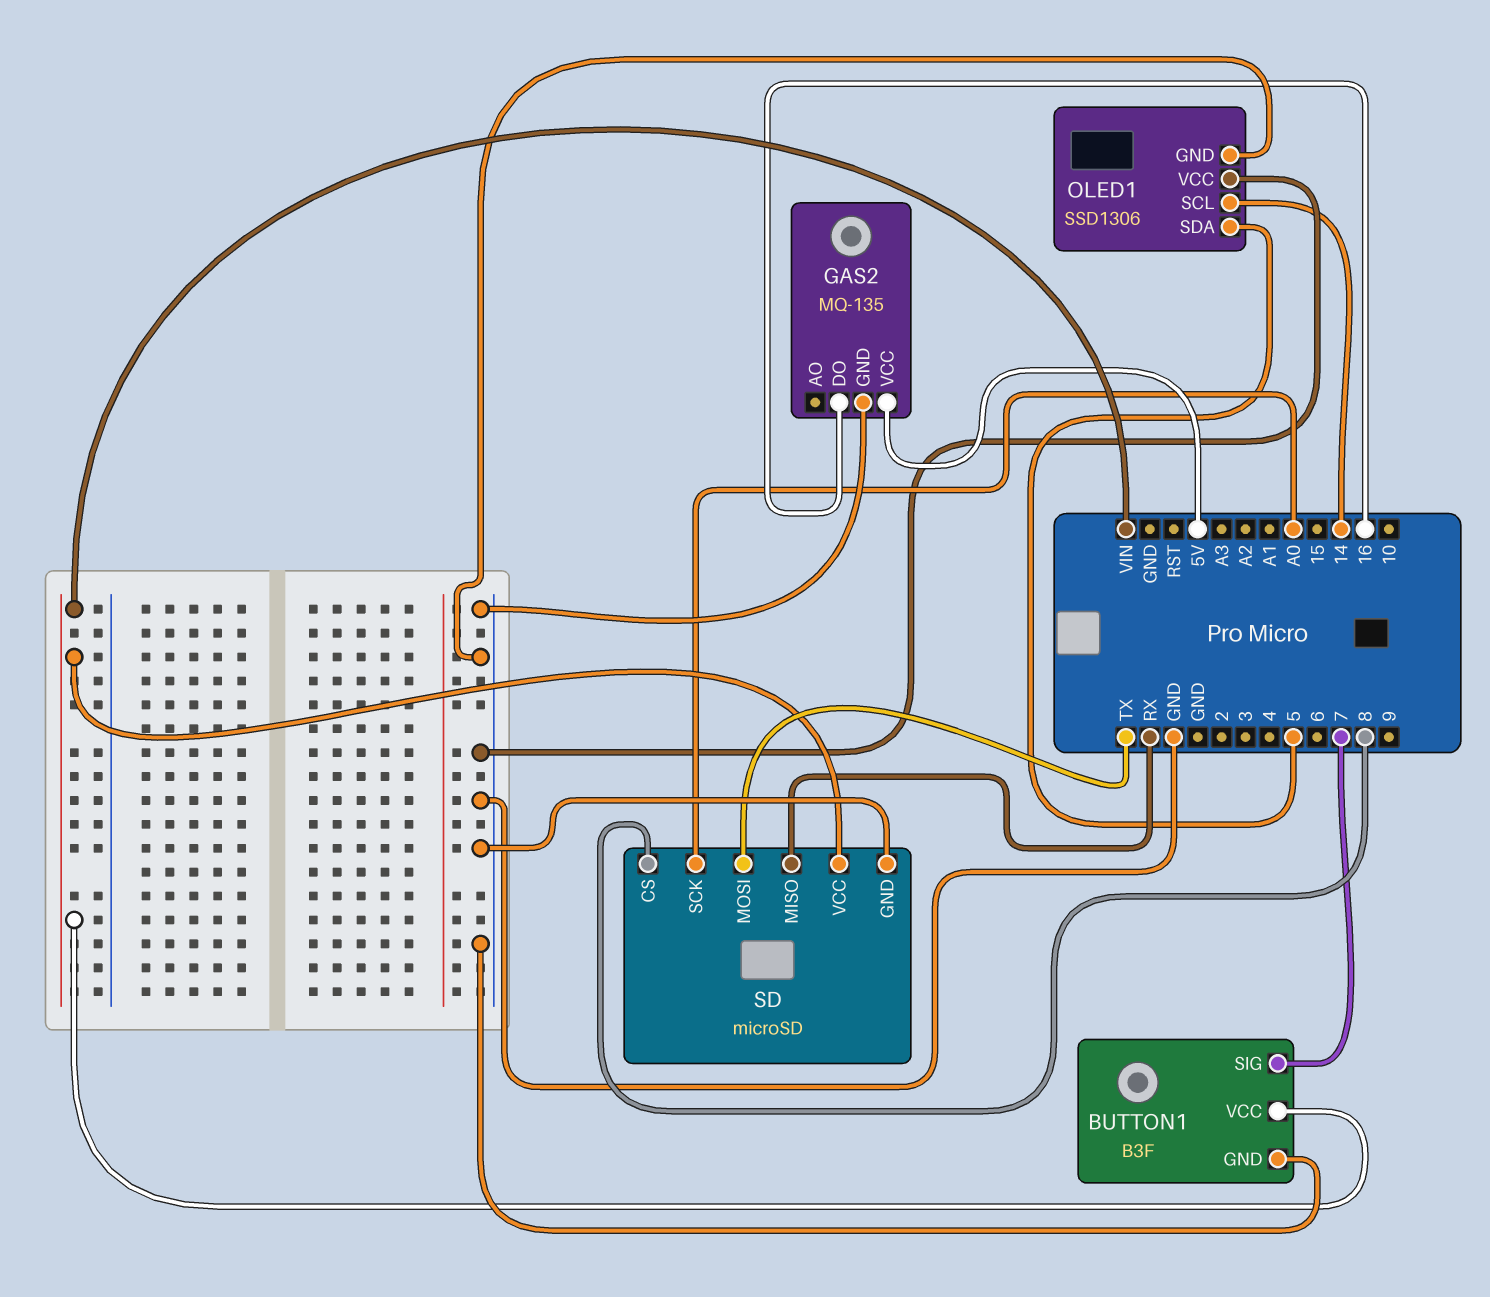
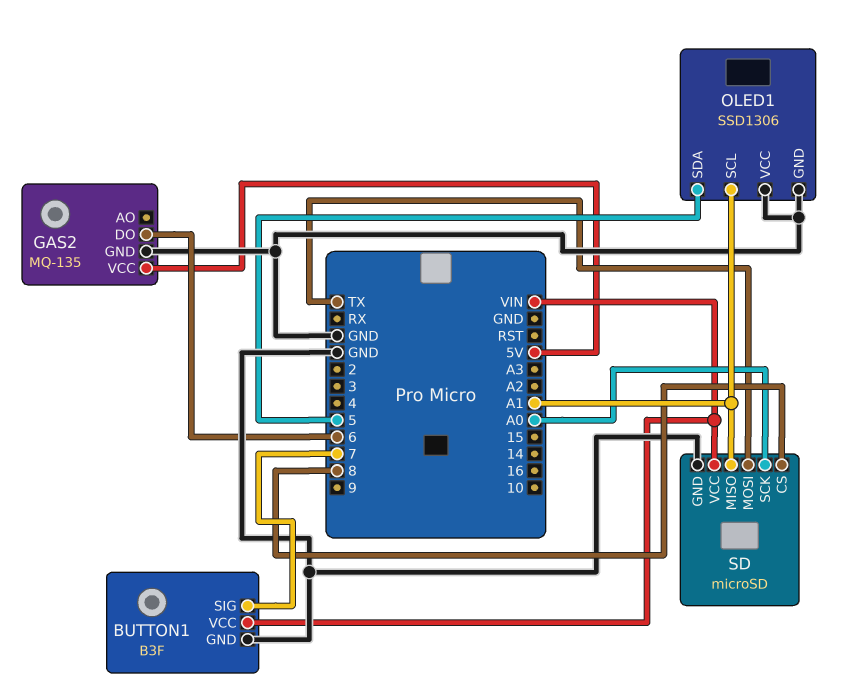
GAS2 pin DO: 16 -> 6
OLED1 pin SCL: 14 -> A1
SD pin MISO: RX -> A1

